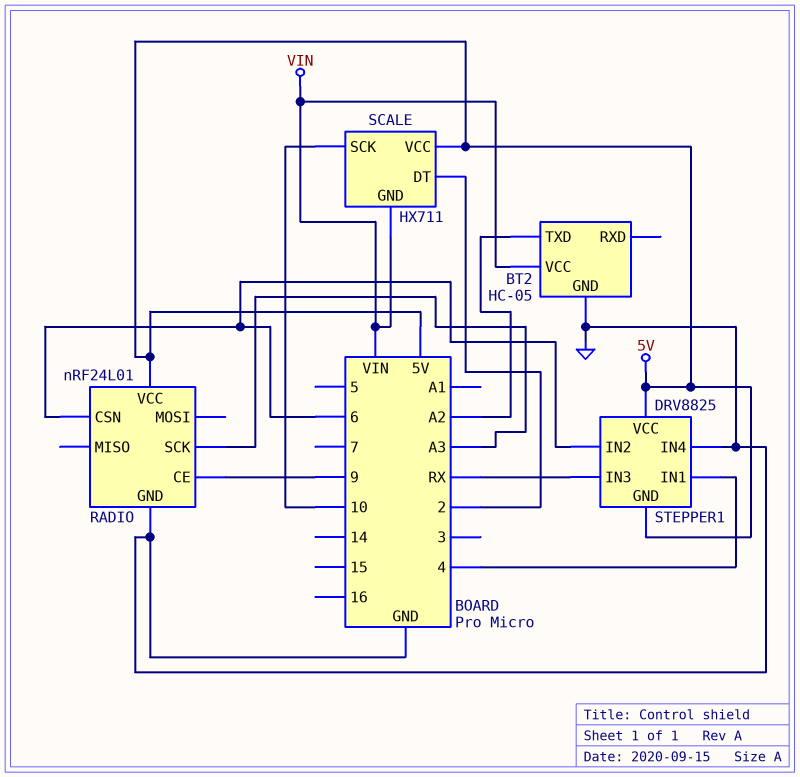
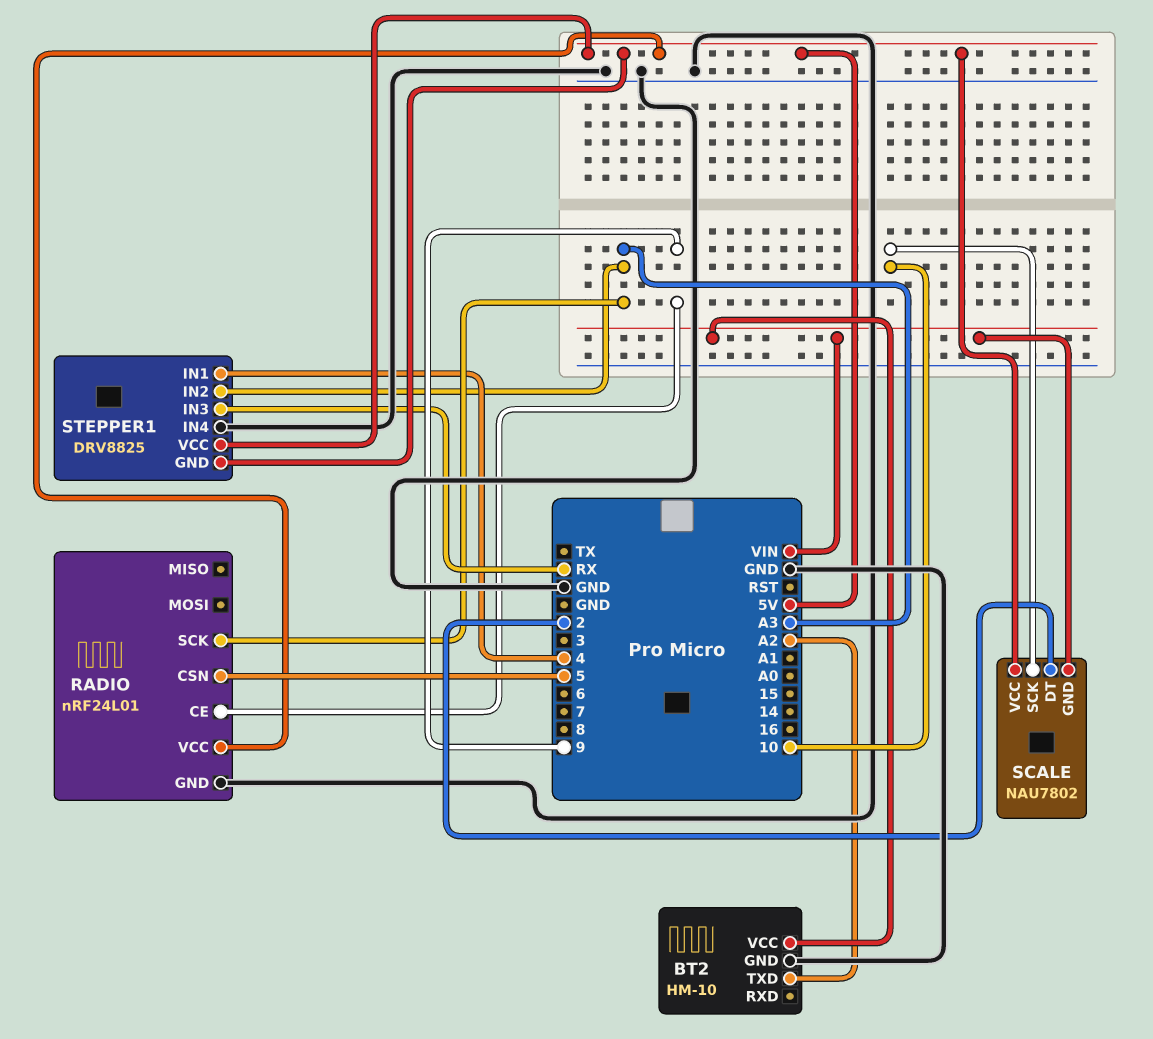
BT2: HC-05 -> HM-10
RADIO pin CSN: 6 -> 5
SCALE: HX711 -> NAU7802
STEPPER1 pin IN2: 6 -> A3

